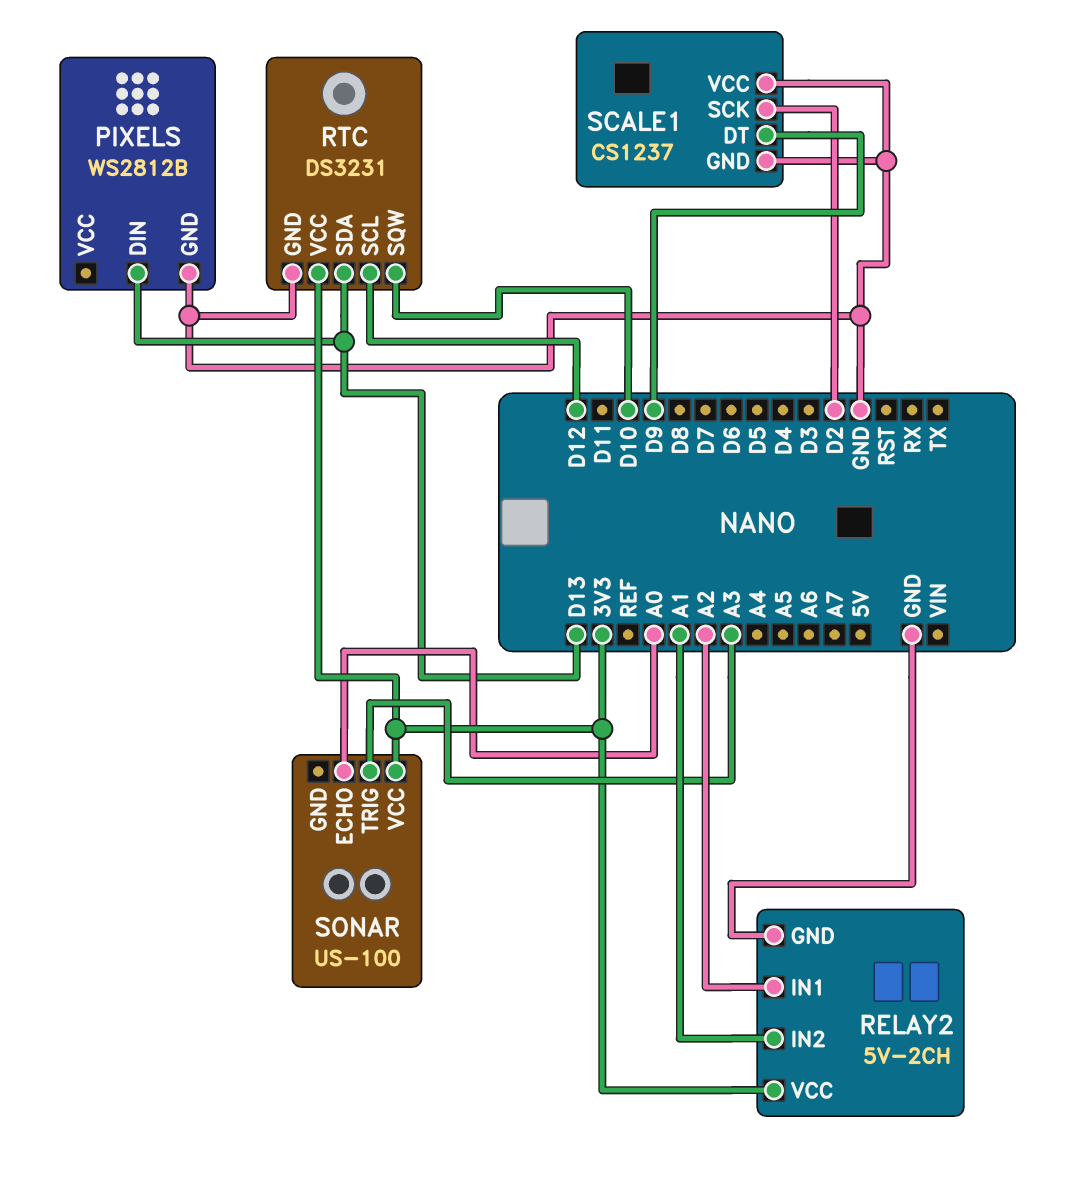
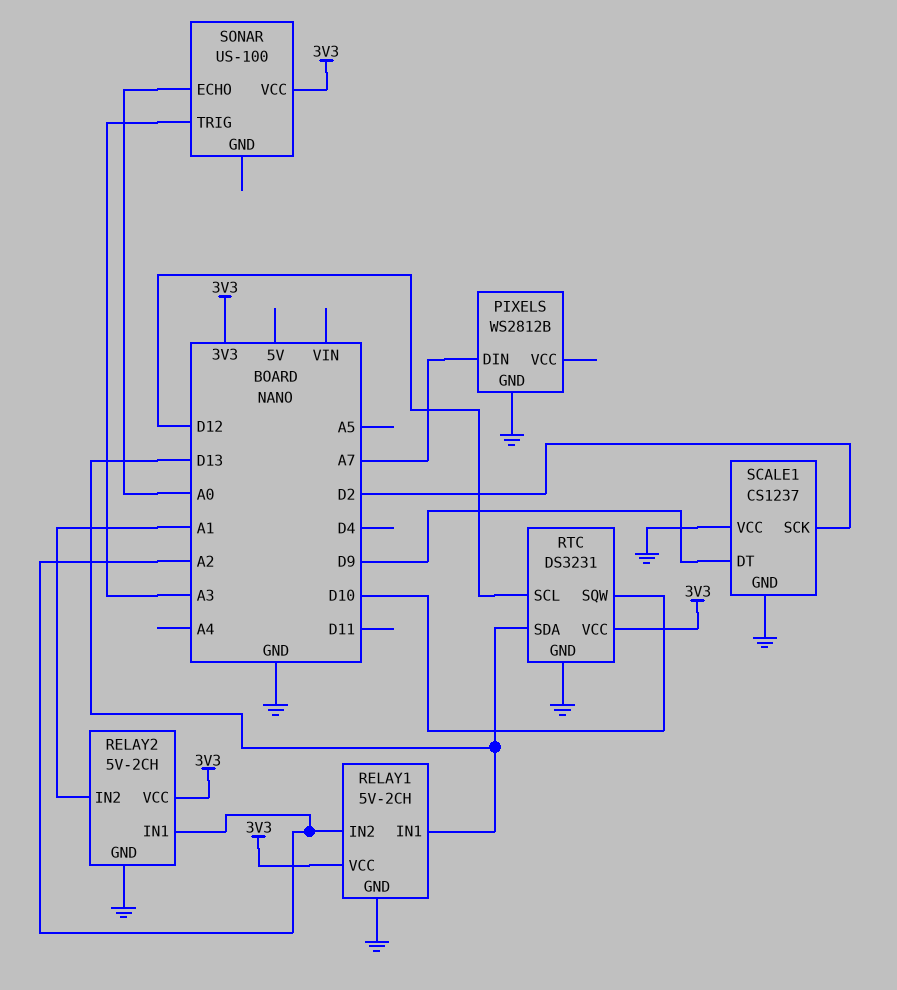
PIXELS pin DIN: D13 -> A7
RELAY1: none -> 5V-2CH
RELAY1 pin GND: none -> GND
RELAY1 pin IN1: none -> D13
RELAY1 pin IN2: none -> A2
RELAY1 pin VCC: none -> 3V3

